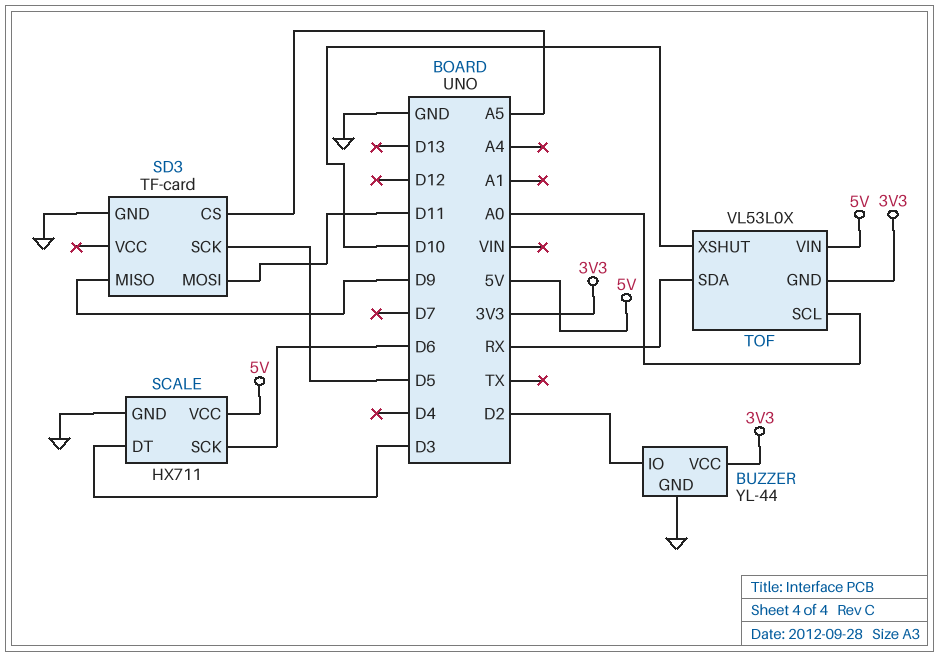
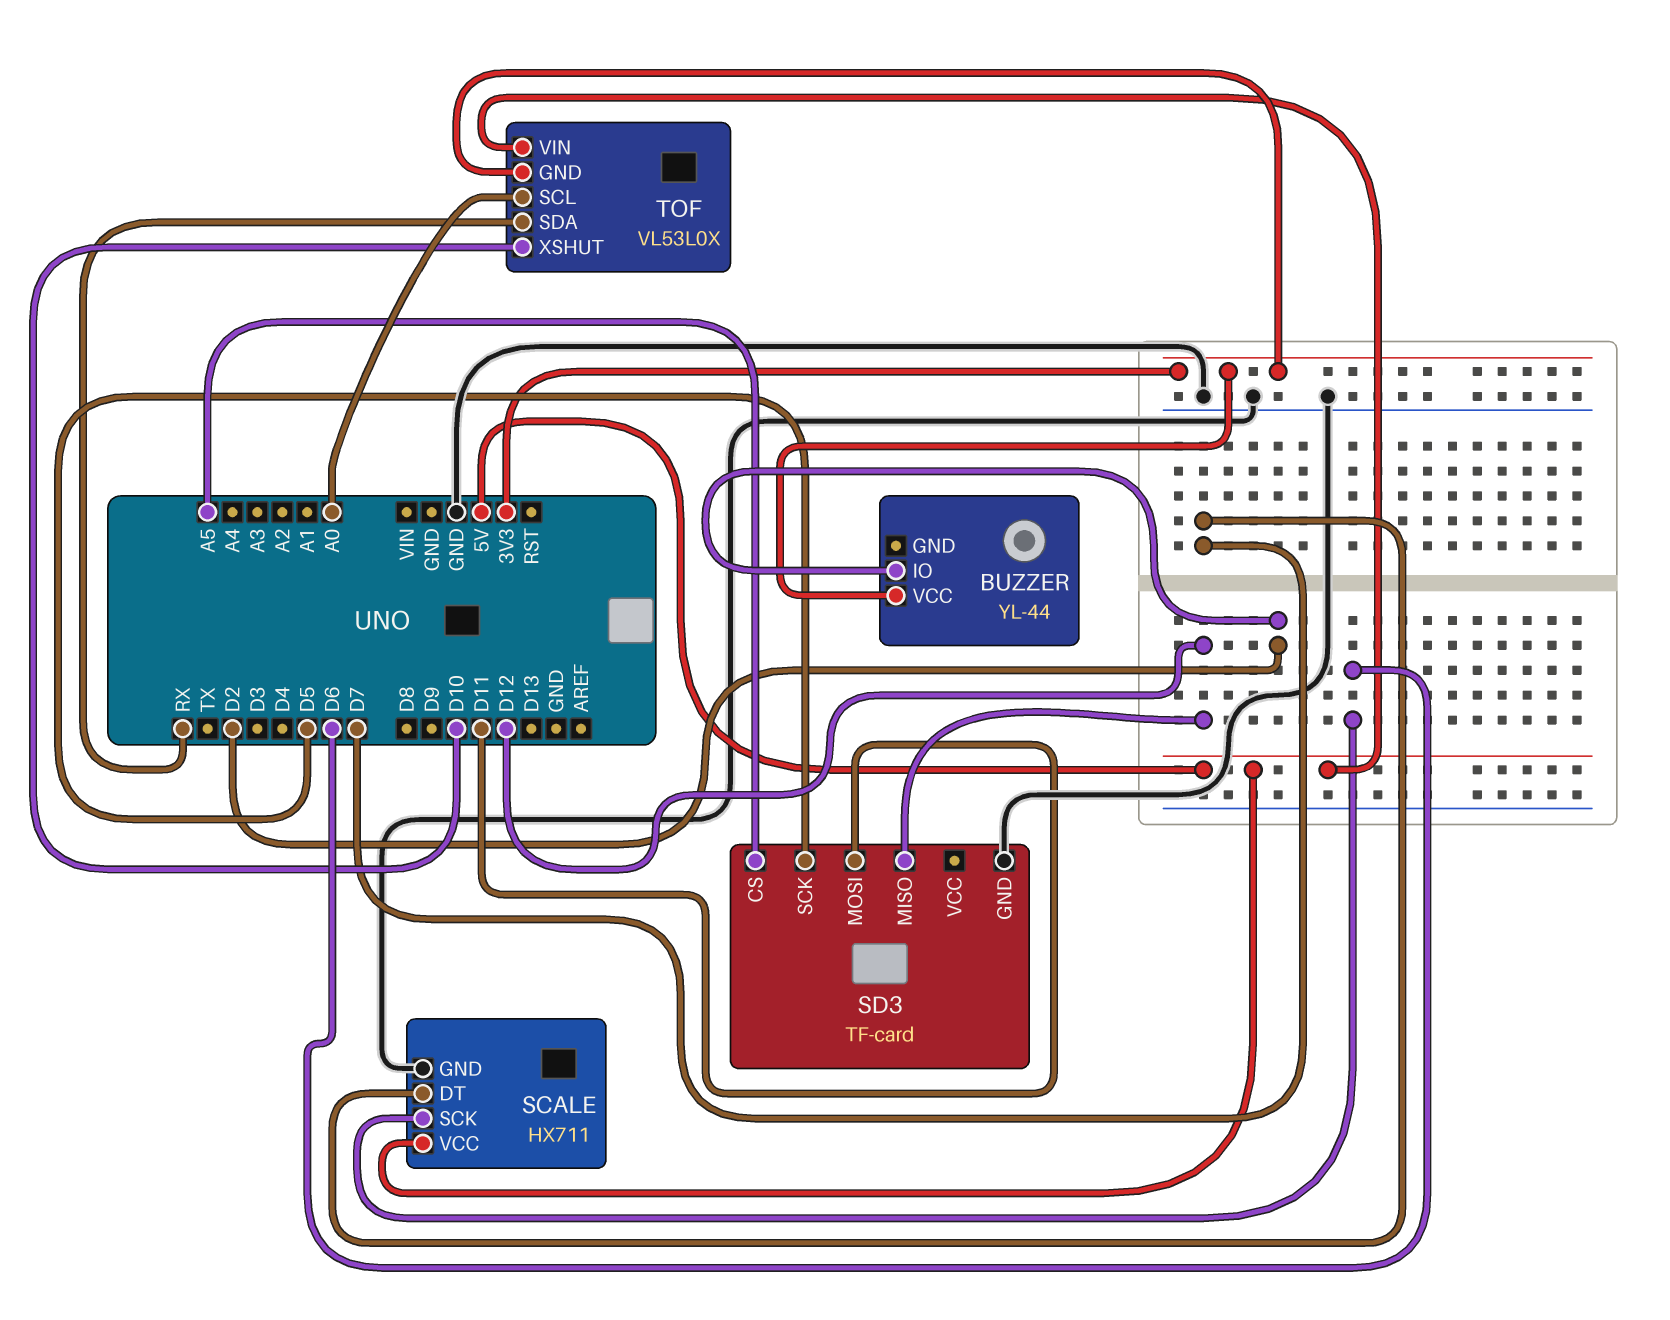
BUZZER pin GND: GND -> none
SCALE pin DT: D3 -> D7
SD3 pin MISO: D9 -> D12

